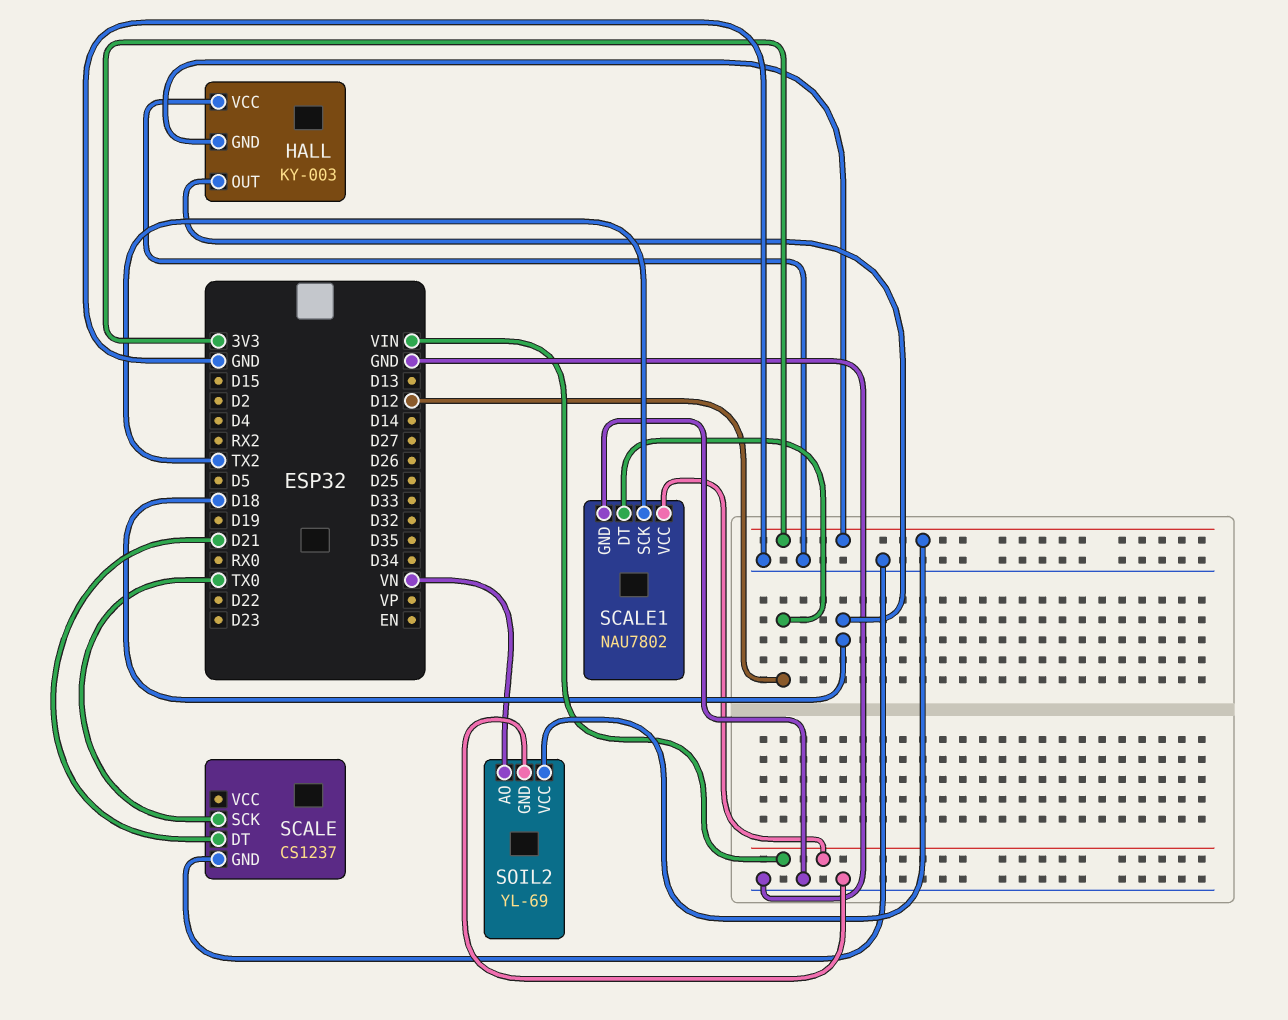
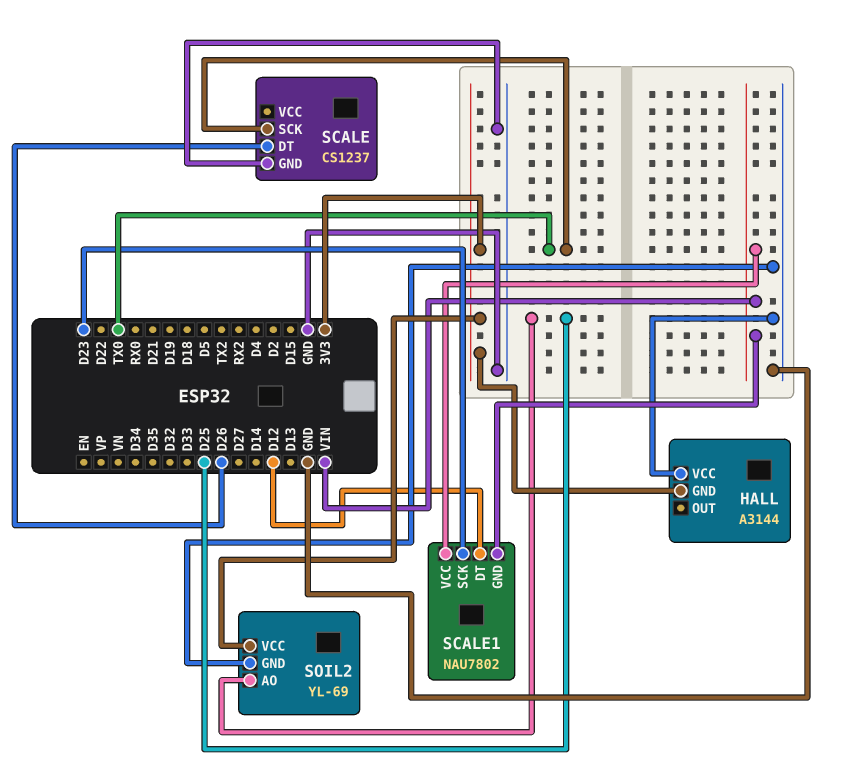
HALL: KY-003 -> A3144
HALL pin OUT: D18 -> none
SCALE pin DT: D21 -> D26
SCALE1 pin GND: GND -> VIN
SCALE1 pin SCK: TX2 -> D23
SOIL2 pin AO: VN -> D25

